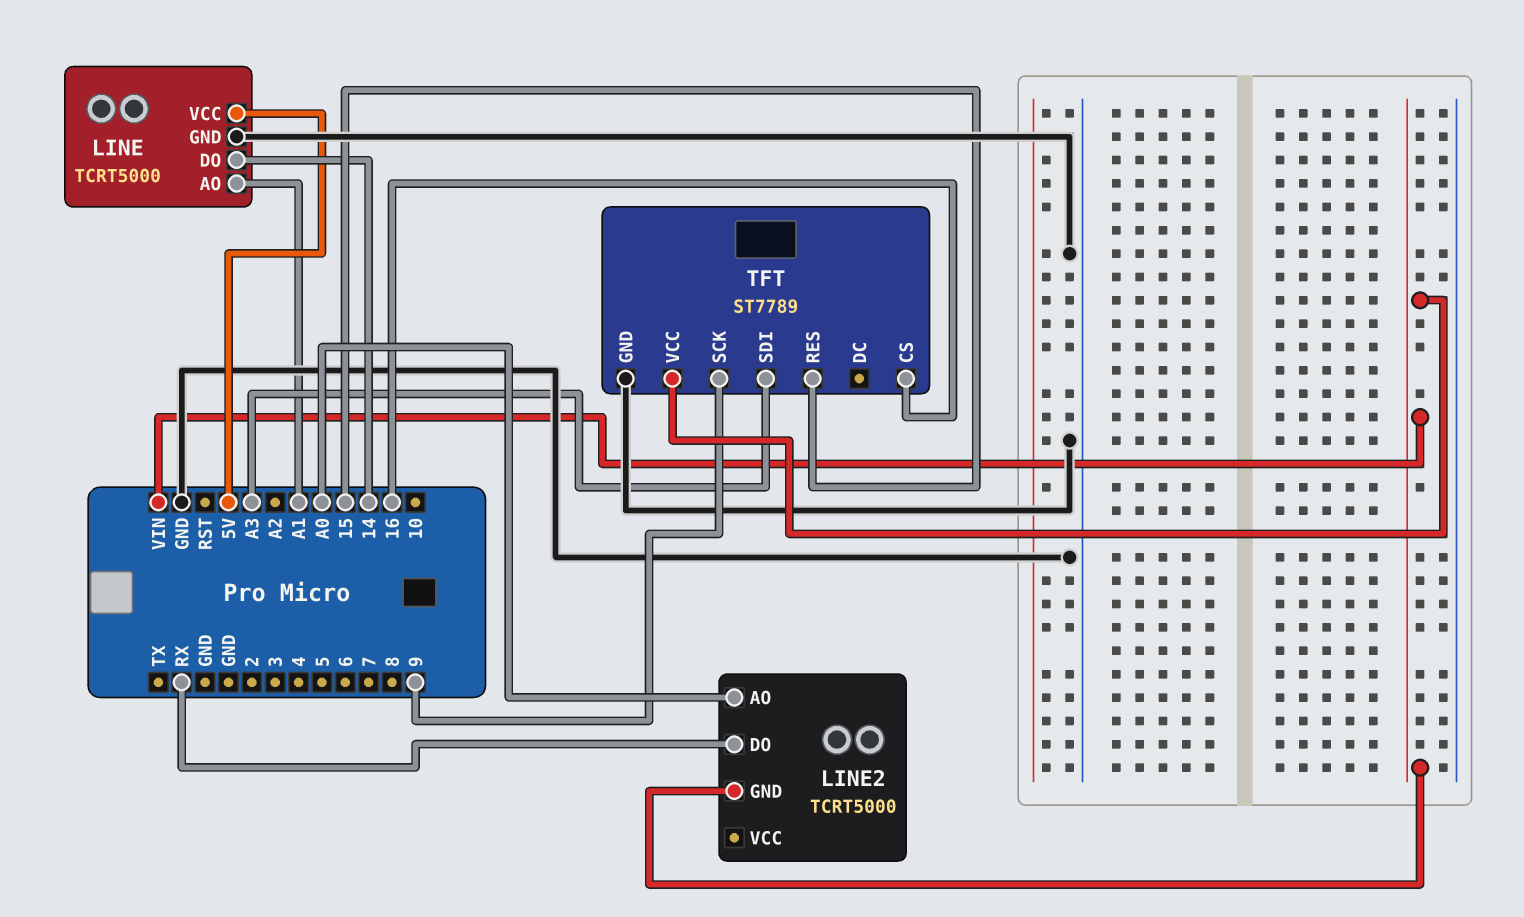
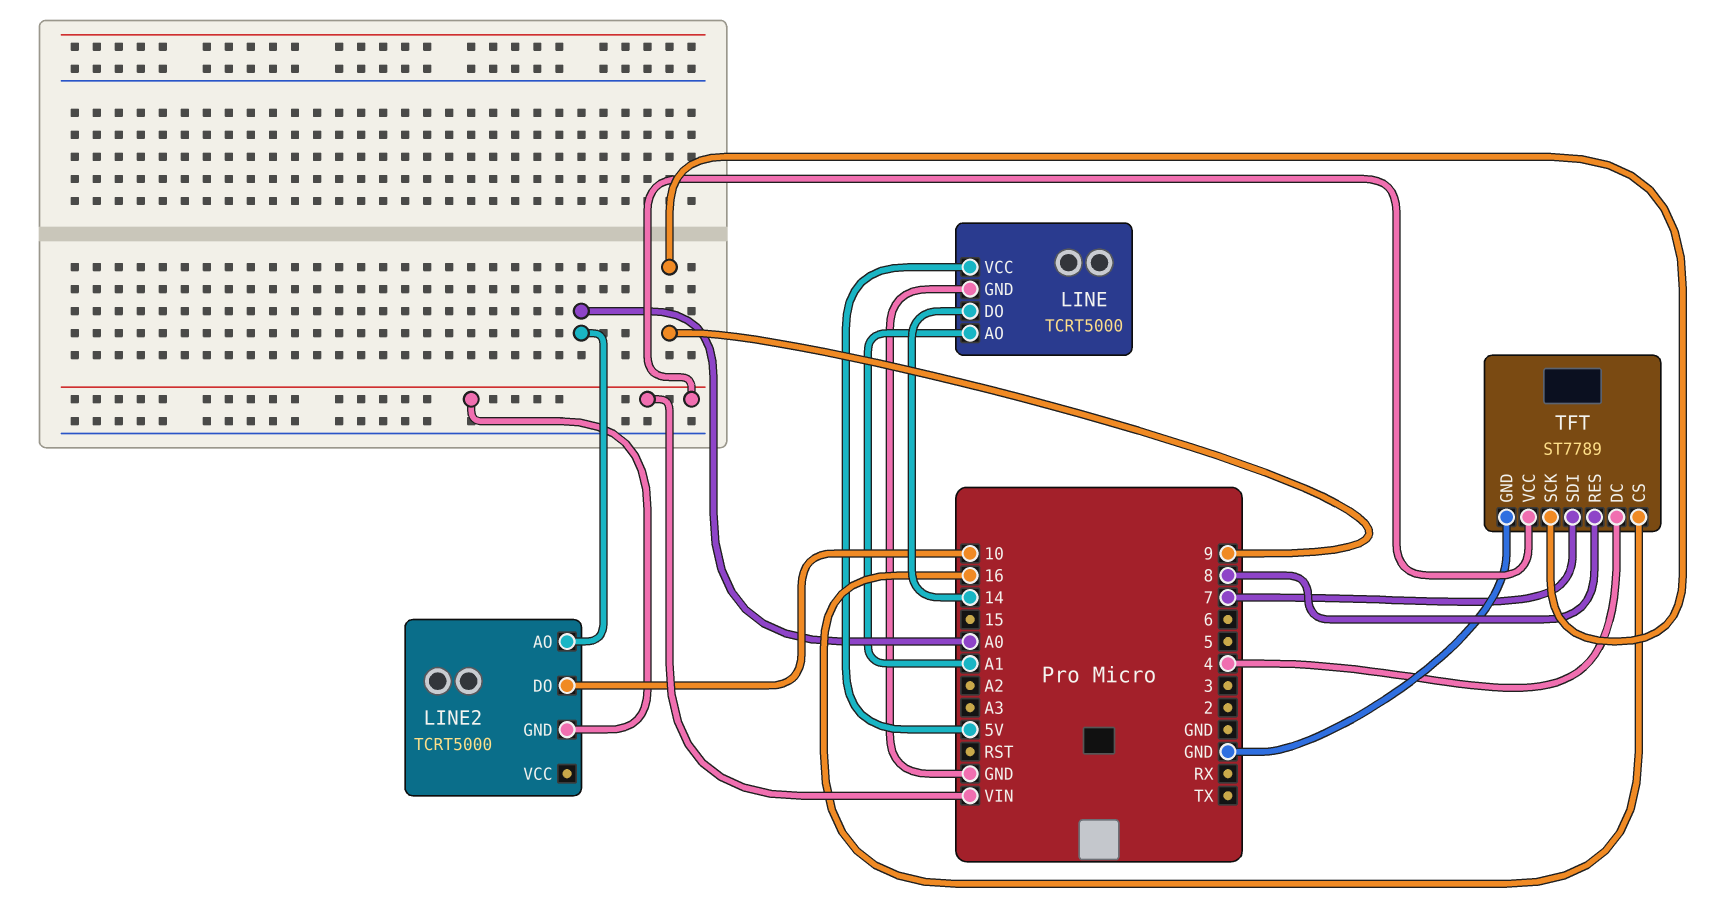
LINE2 pin DO: RX -> 10
TFT pin DC: none -> 4
TFT pin RES: 15 -> 8
TFT pin SDI: A3 -> 7

